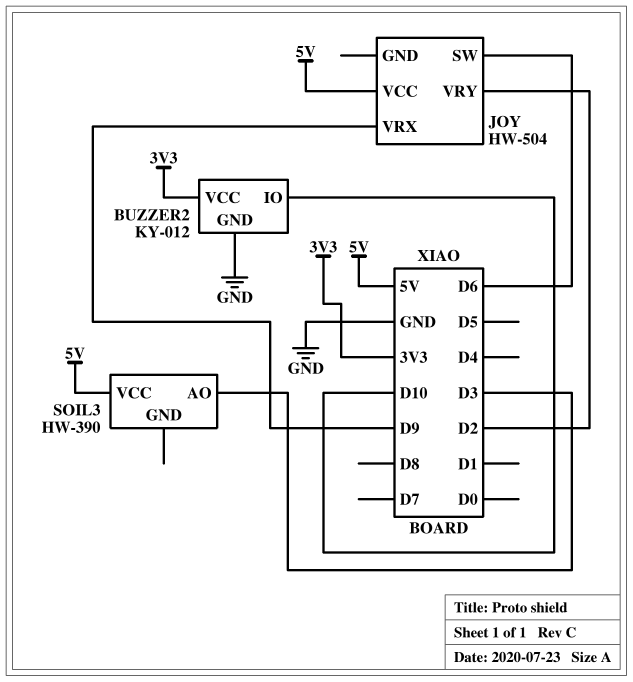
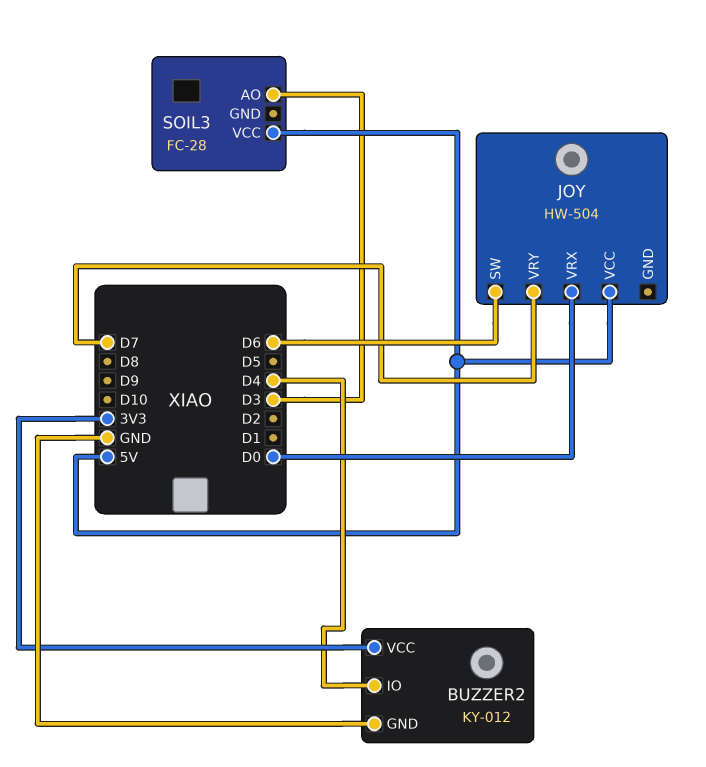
BUZZER2 pin IO: D10 -> D4
JOY pin VRX: D9 -> D0
JOY pin VRY: D2 -> D7
SOIL3: HW-390 -> FC-28

